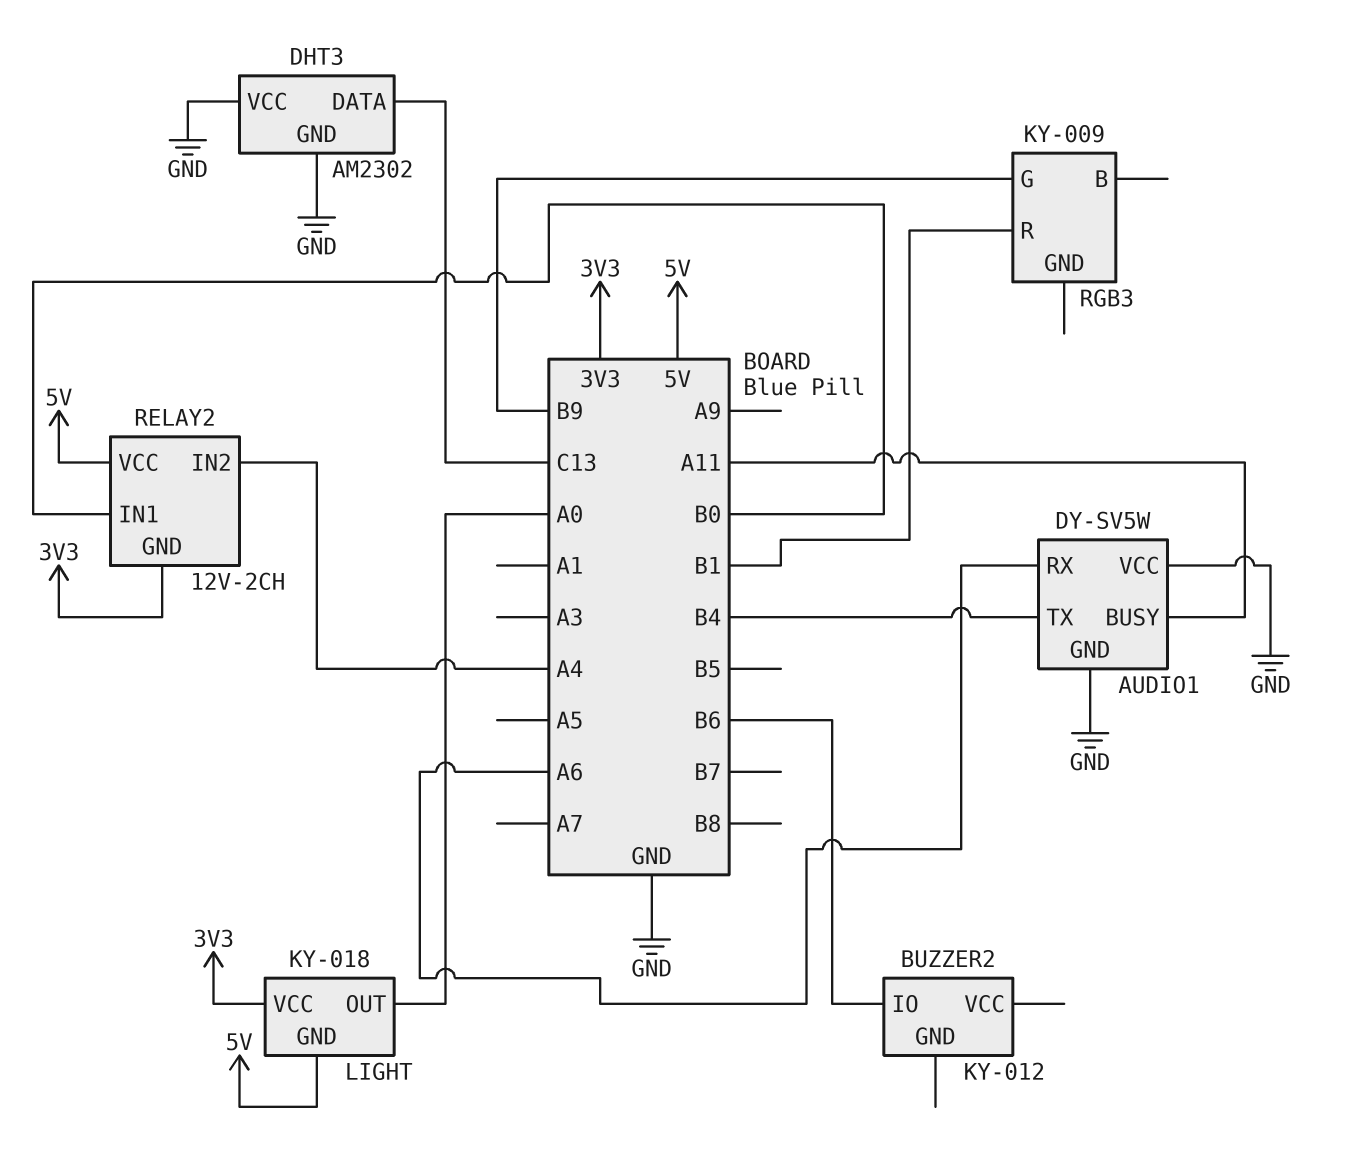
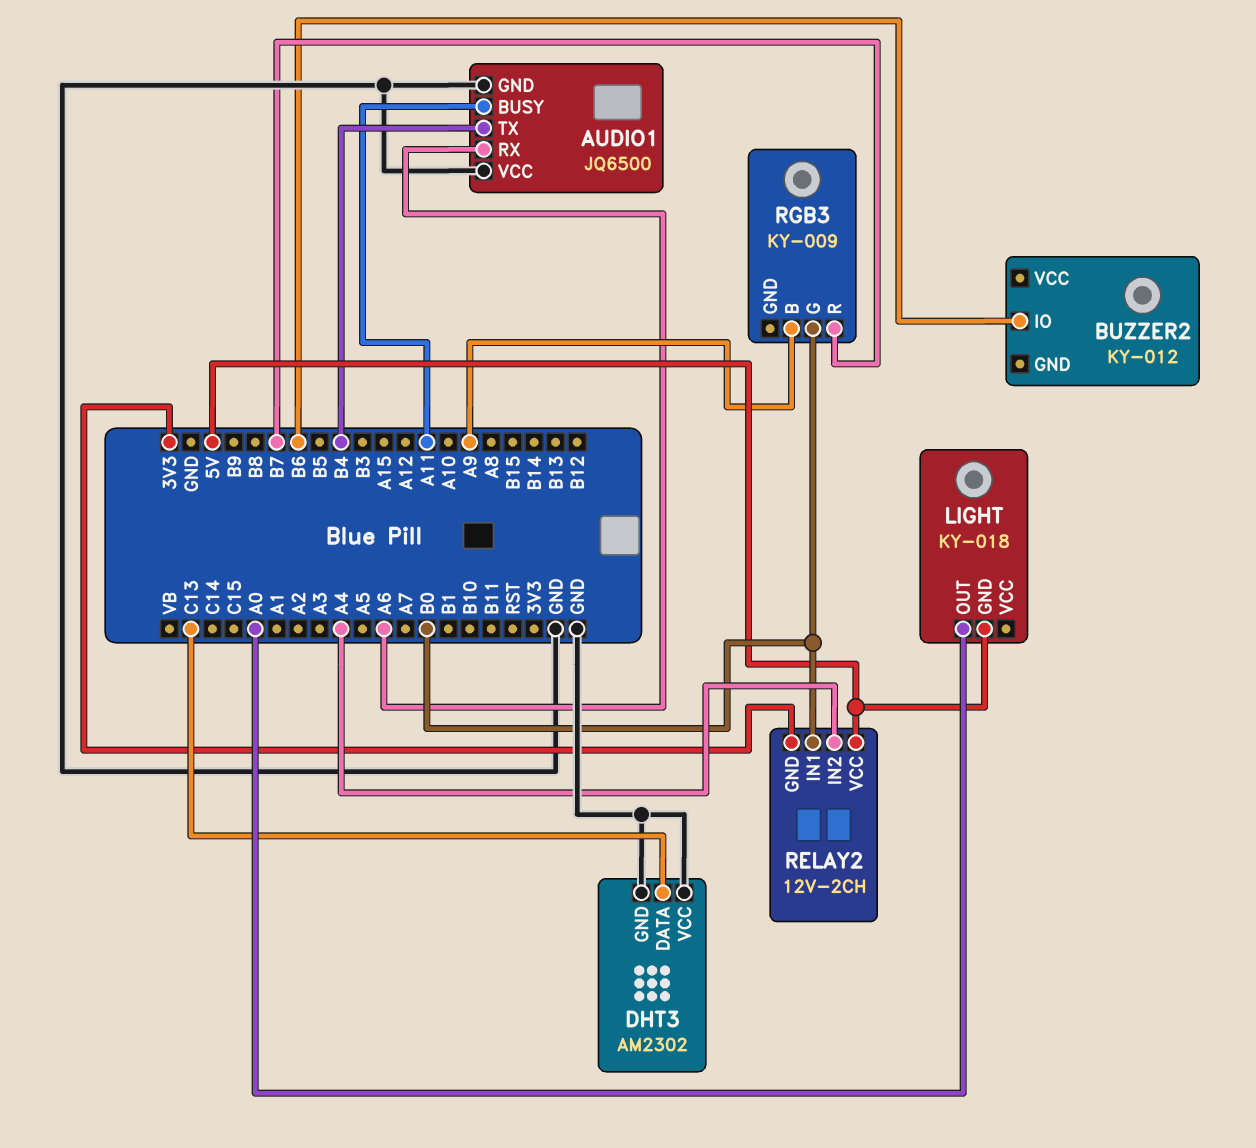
AUDIO1: DY-SV5W -> JQ6500
LIGHT pin VCC: 3V3 -> none
RGB3 pin B: none -> A9
RGB3 pin G: B9 -> B0
RGB3 pin R: B1 -> B7

